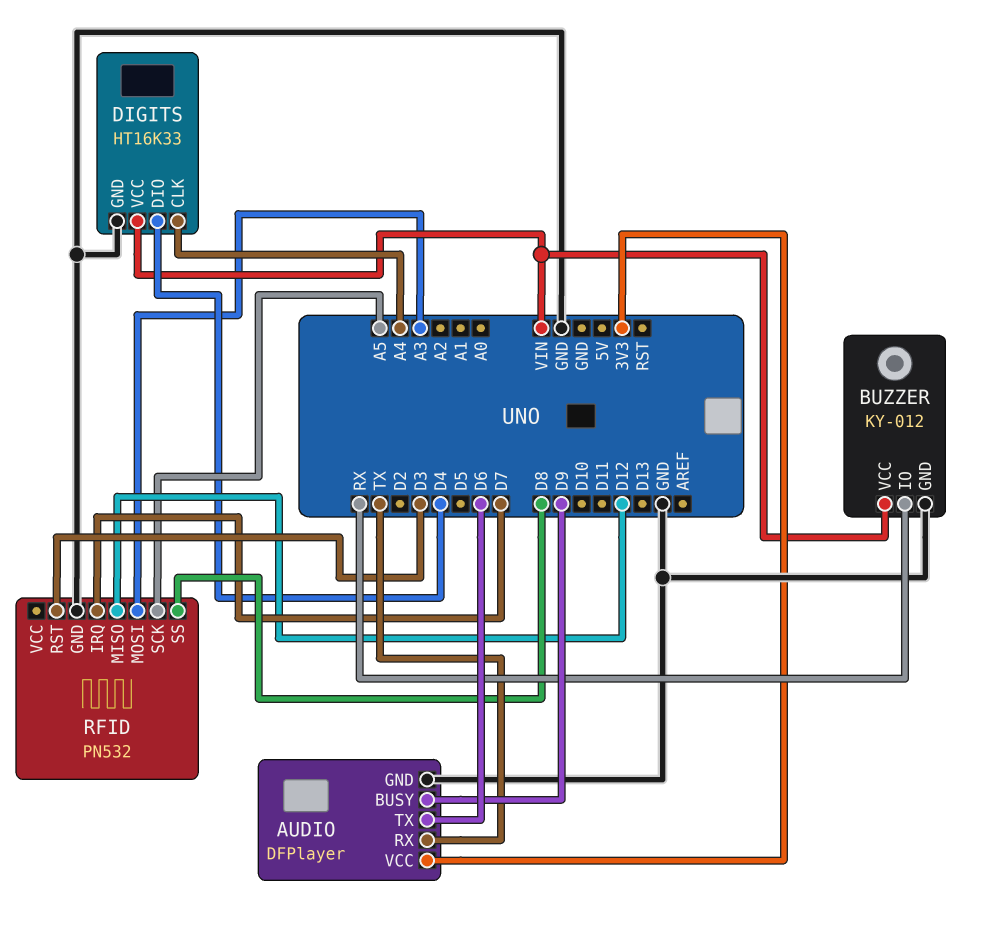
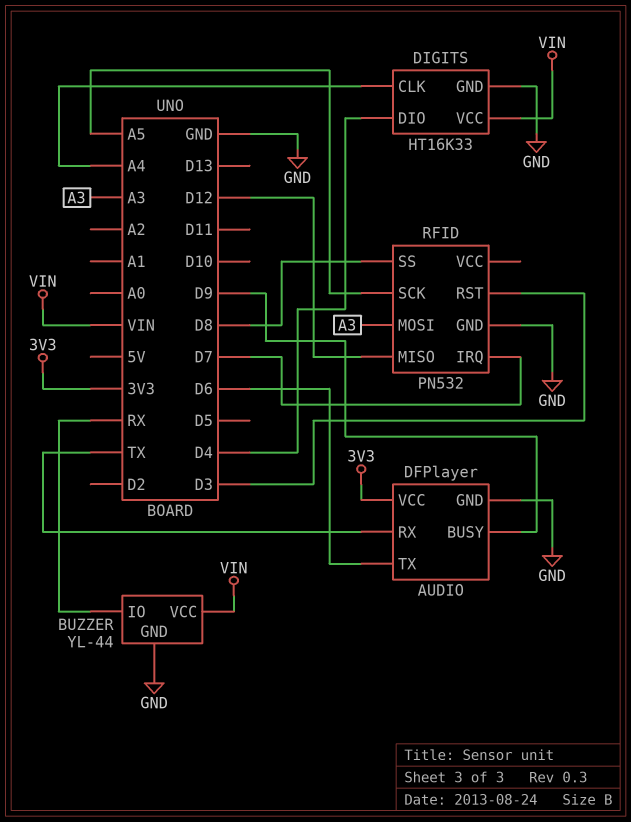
BUZZER: KY-012 -> YL-44

